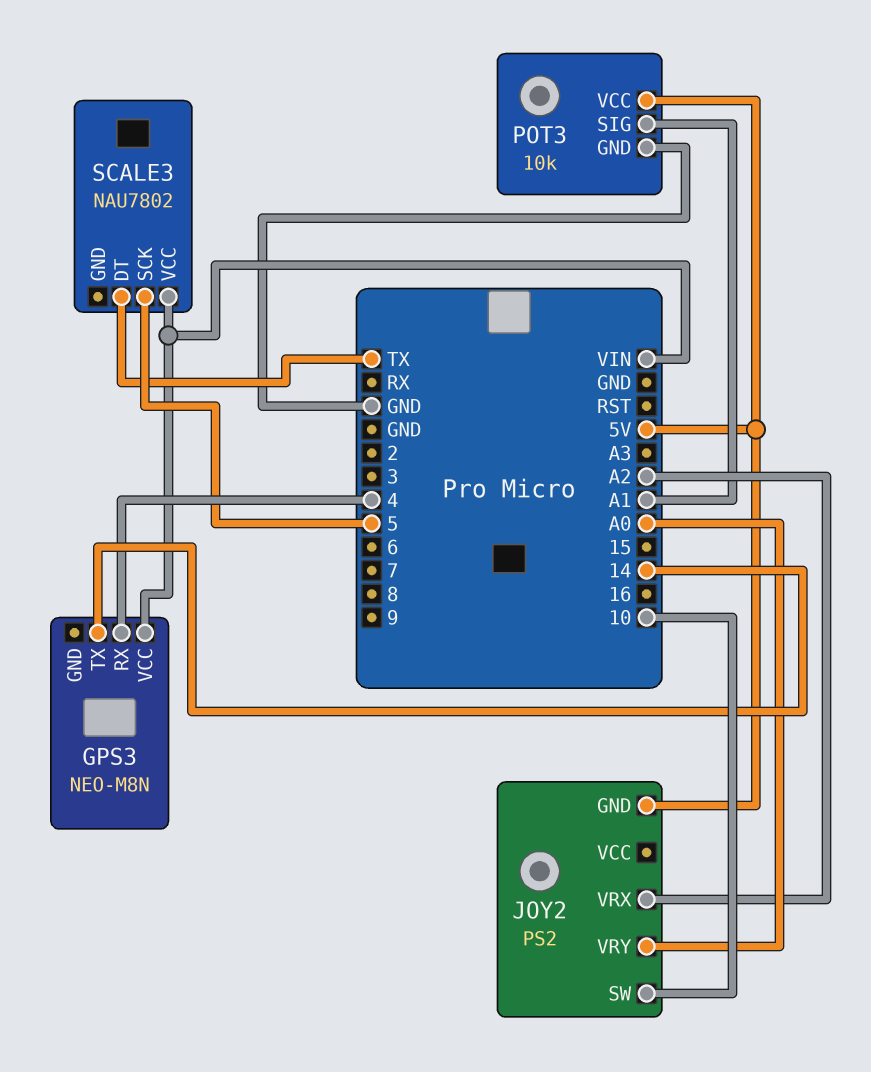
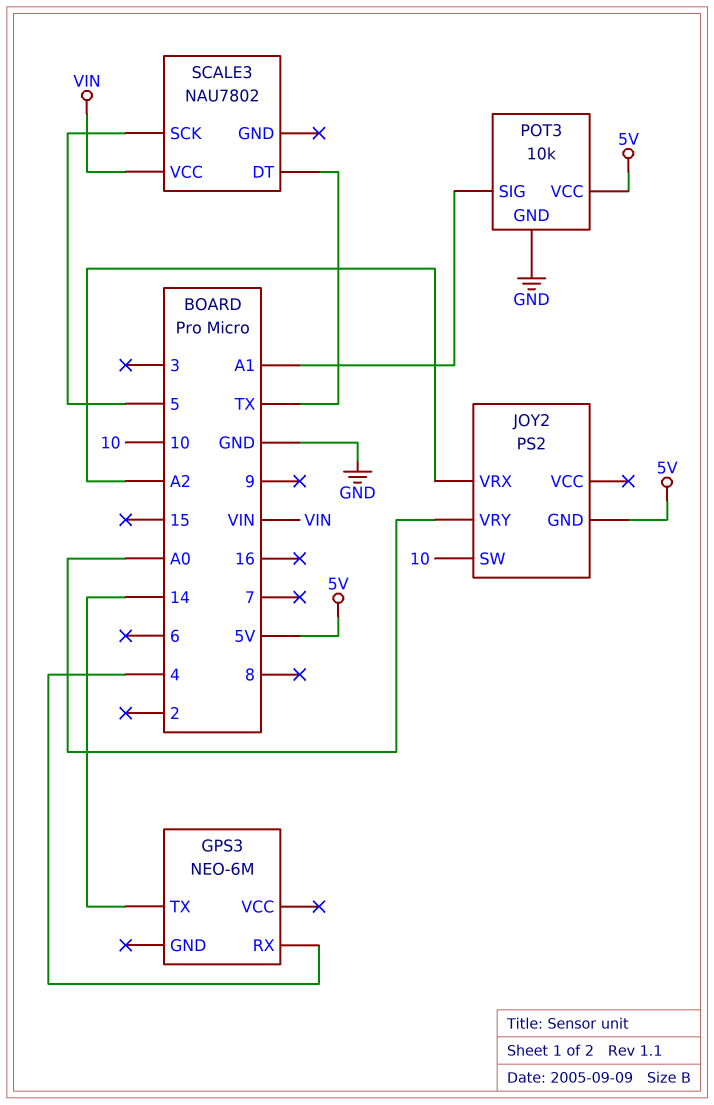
GPS3: NEO-M8N -> NEO-6M
GPS3 pin VCC: VIN -> none

